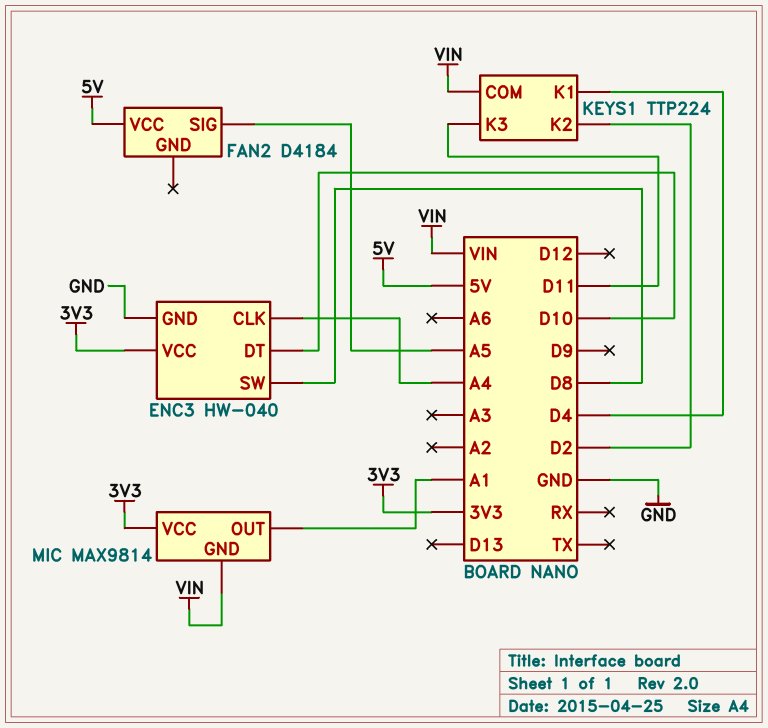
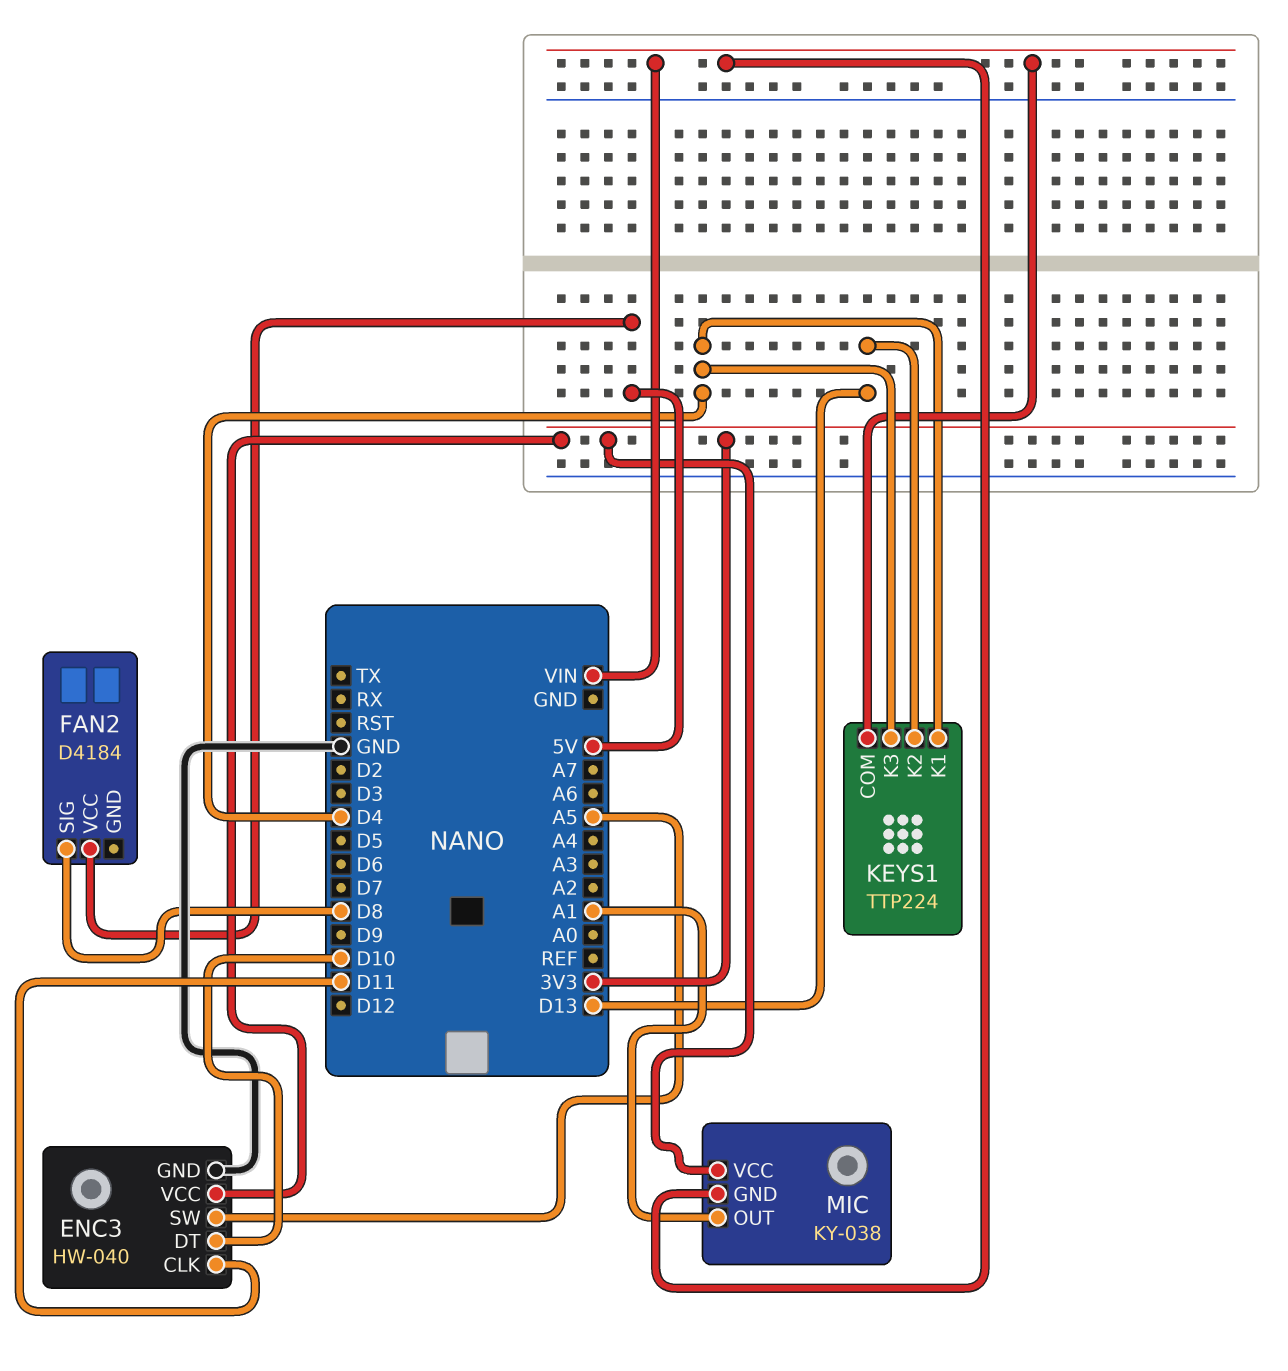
ENC3 pin CLK: A4 -> D11
ENC3 pin SW: D8 -> A5
FAN2 pin SIG: A5 -> D8
KEYS1 pin K2: D2 -> D13
KEYS1 pin K3: D11 -> D4
MIC: MAX9814 -> KY-038

